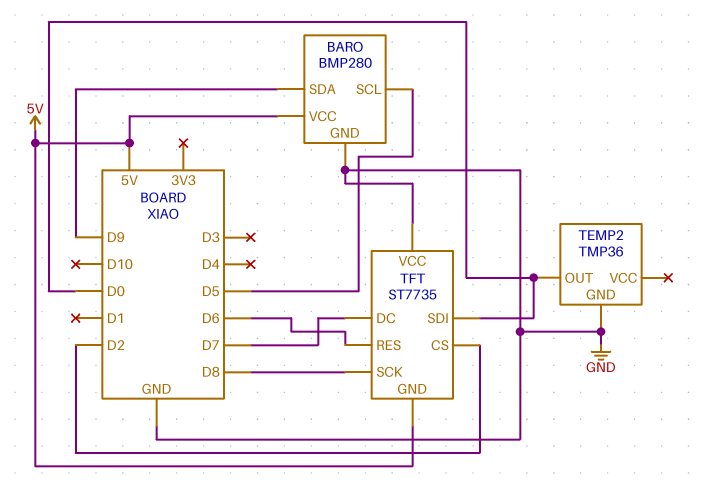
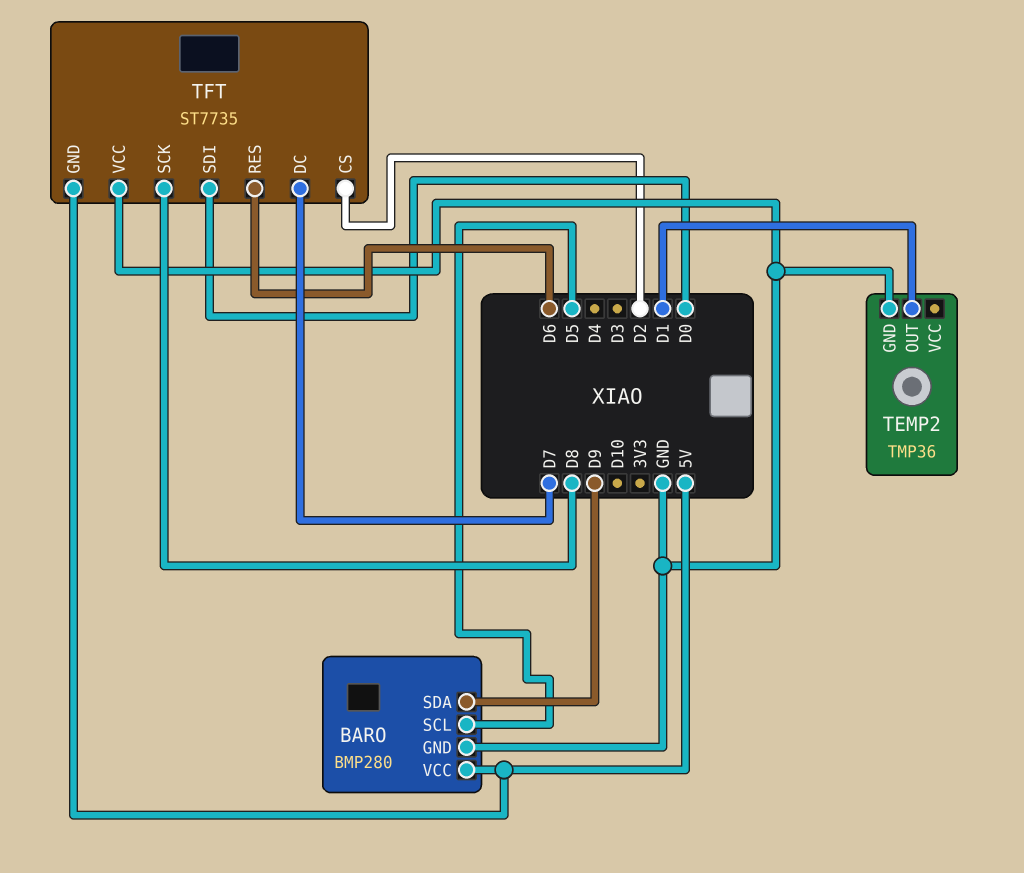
TEMP2 pin OUT: D0 -> D1

